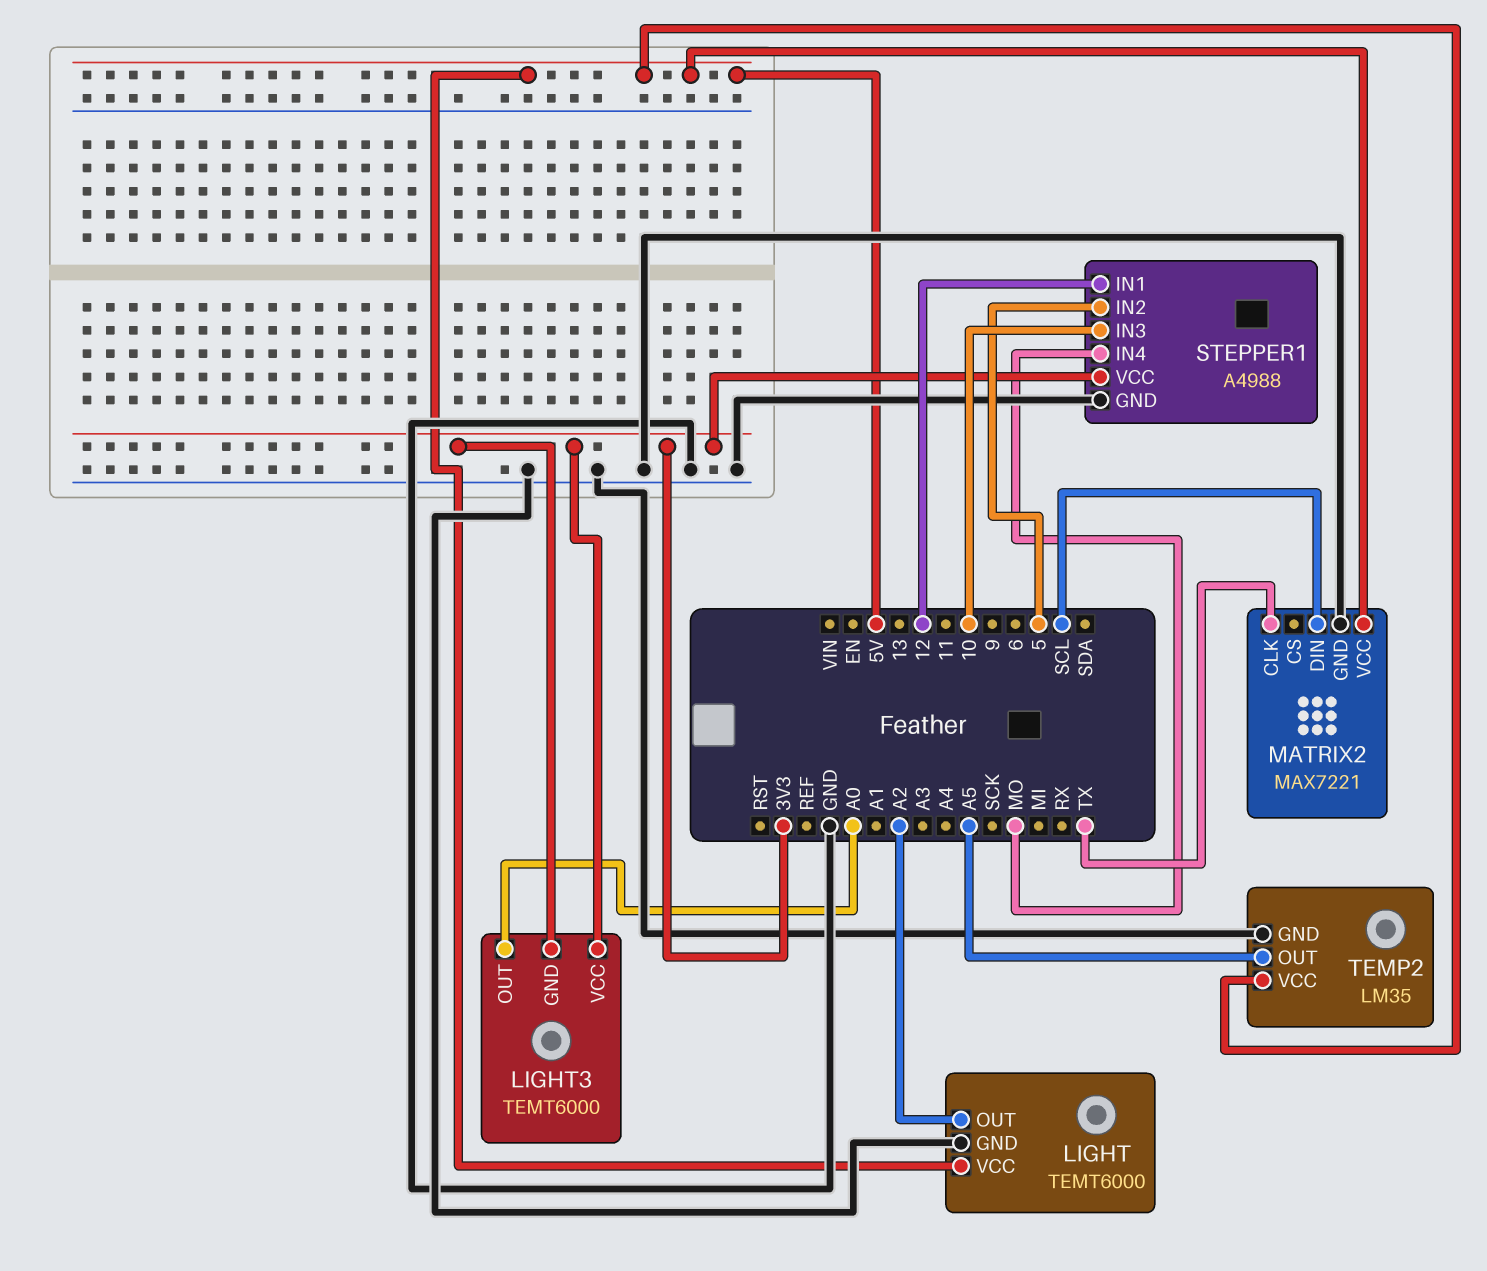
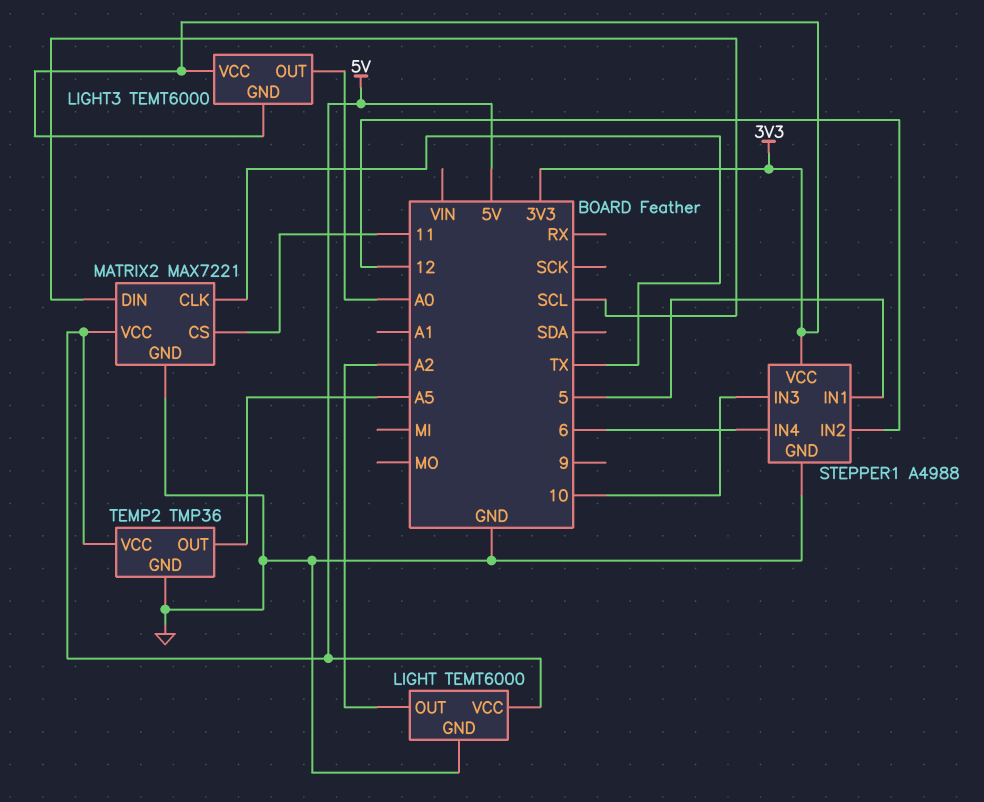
MATRIX2 pin CS: none -> 11
STEPPER1 pin IN1: 12 -> 5
STEPPER1 pin IN2: 5 -> 12
STEPPER1 pin IN4: MO -> 6
TEMP2: LM35 -> TMP36

